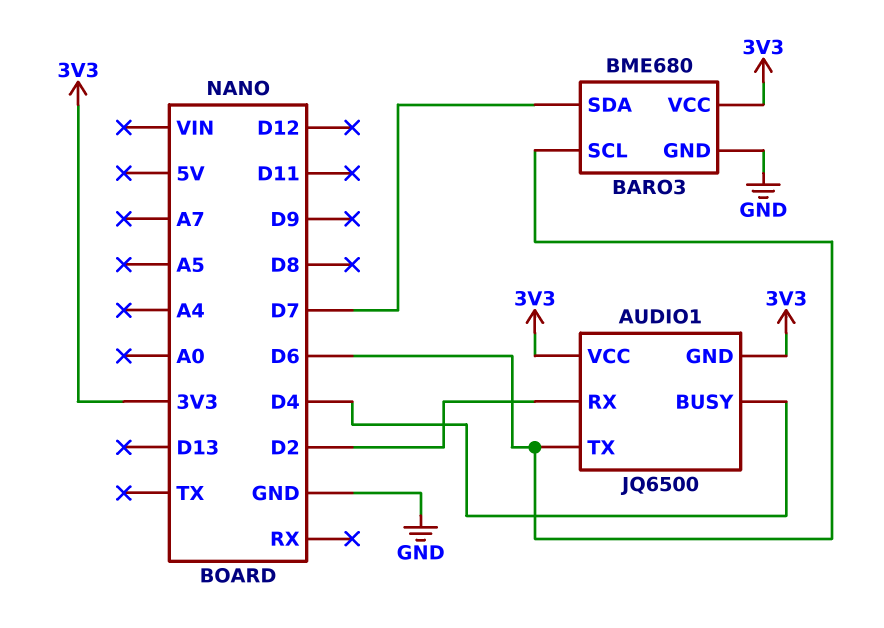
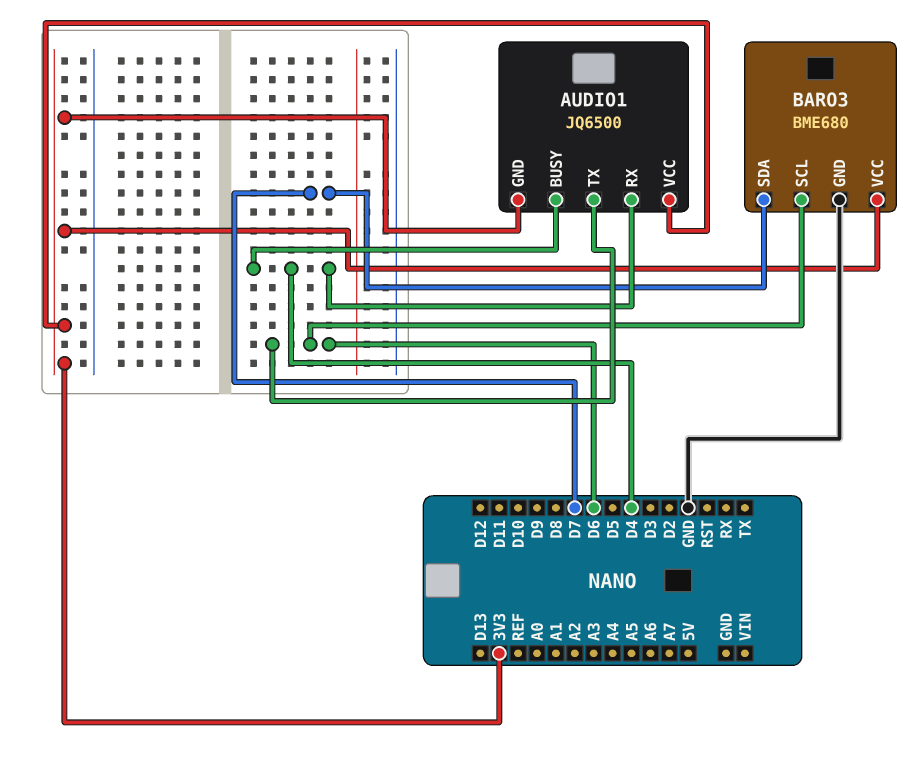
AUDIO1 pin RX: D2 -> D4

